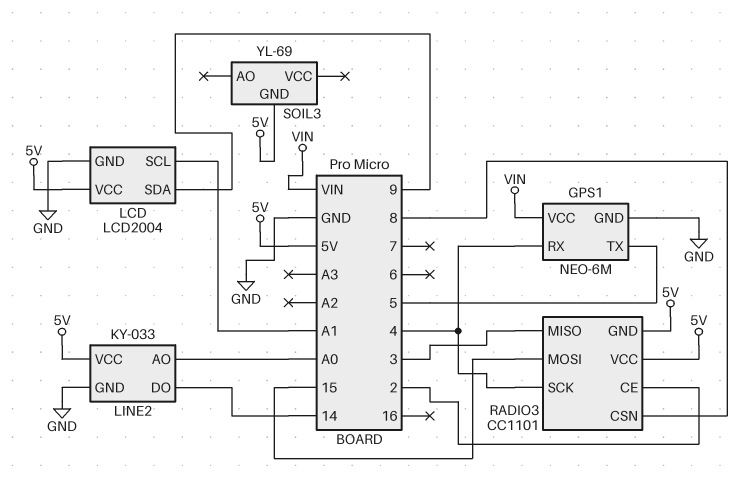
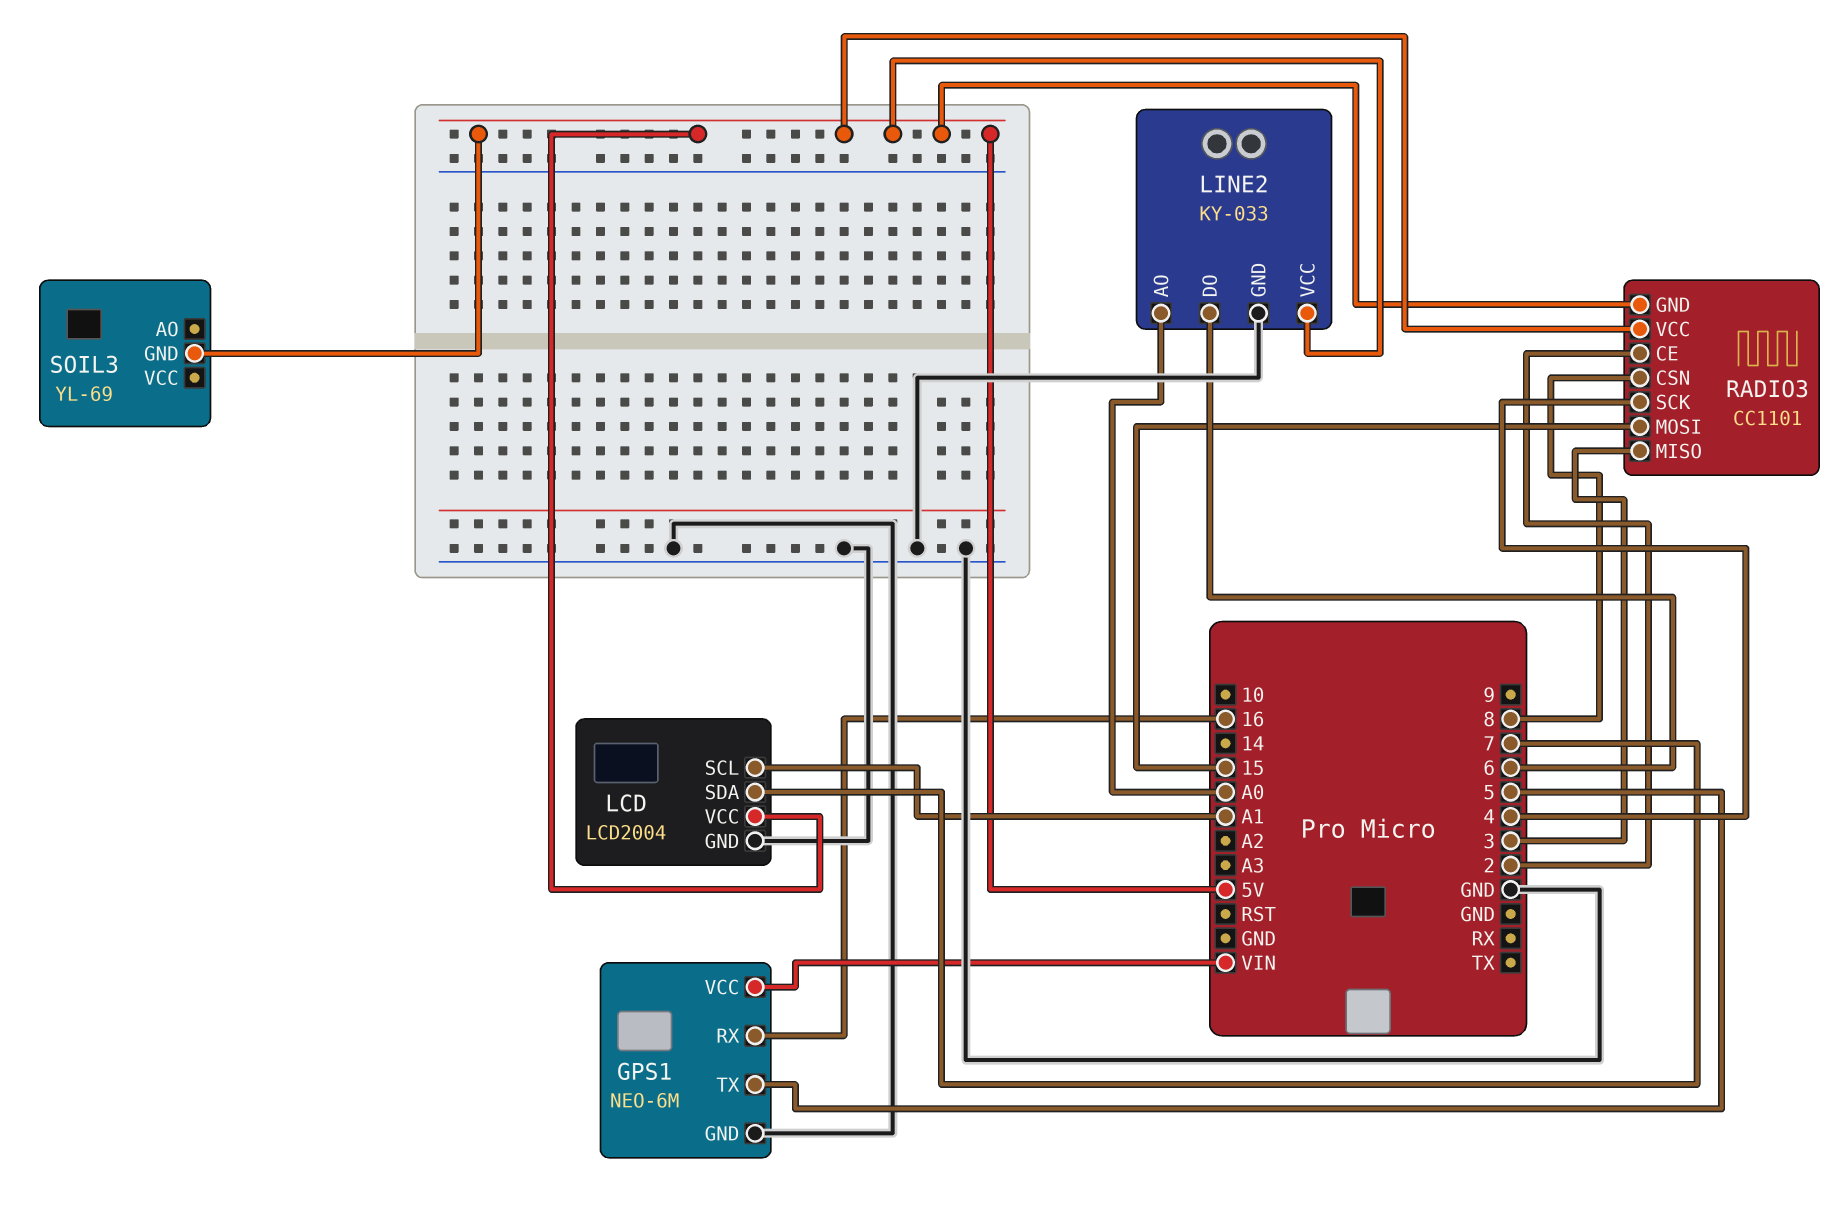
GPS1 pin RX: 4 -> 16
LCD pin SDA: 9 -> 7
LINE2 pin DO: 14 -> 6

